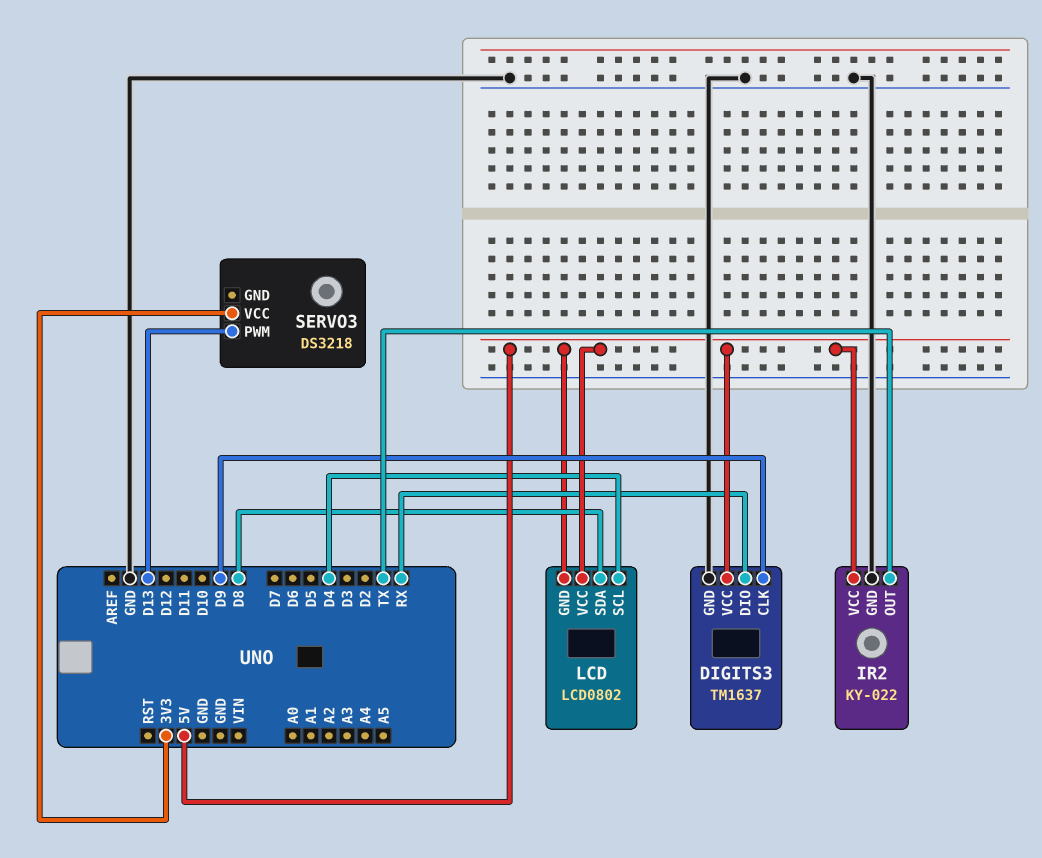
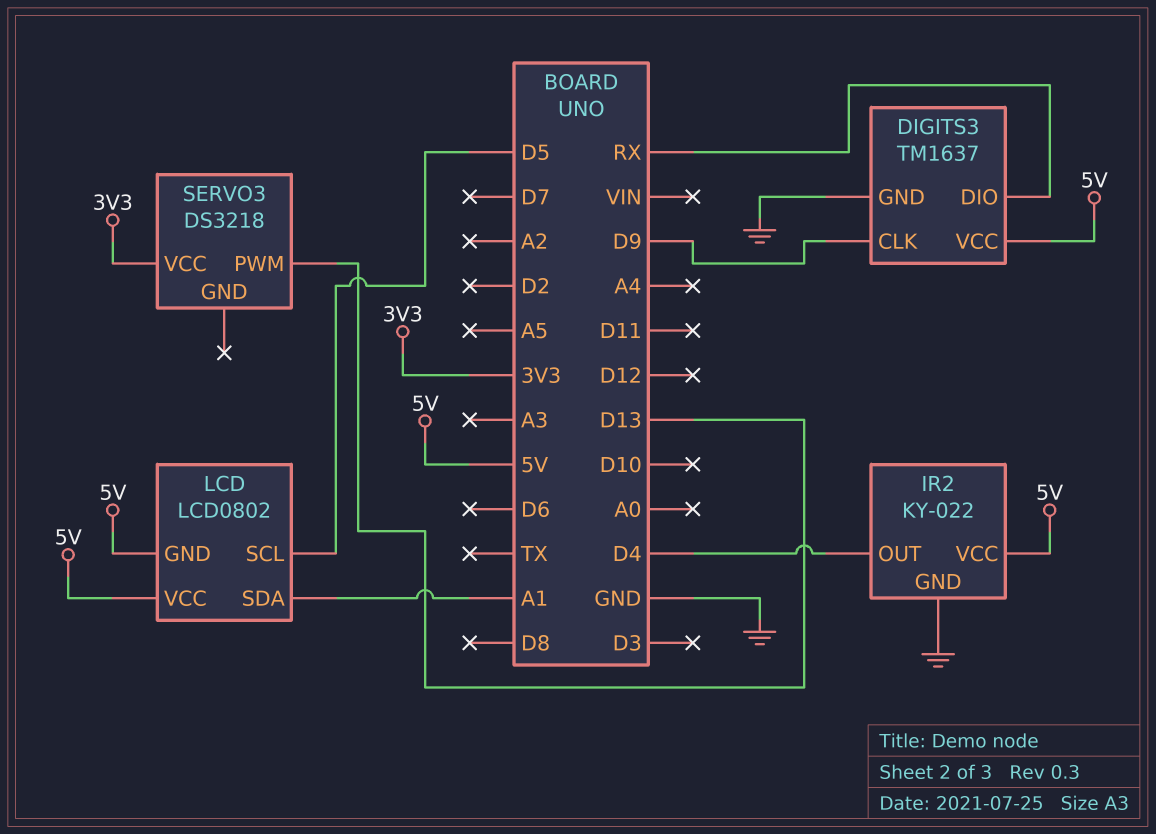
IR2 pin OUT: TX -> D4
LCD pin SCL: D4 -> D5
LCD pin SDA: D8 -> A1

